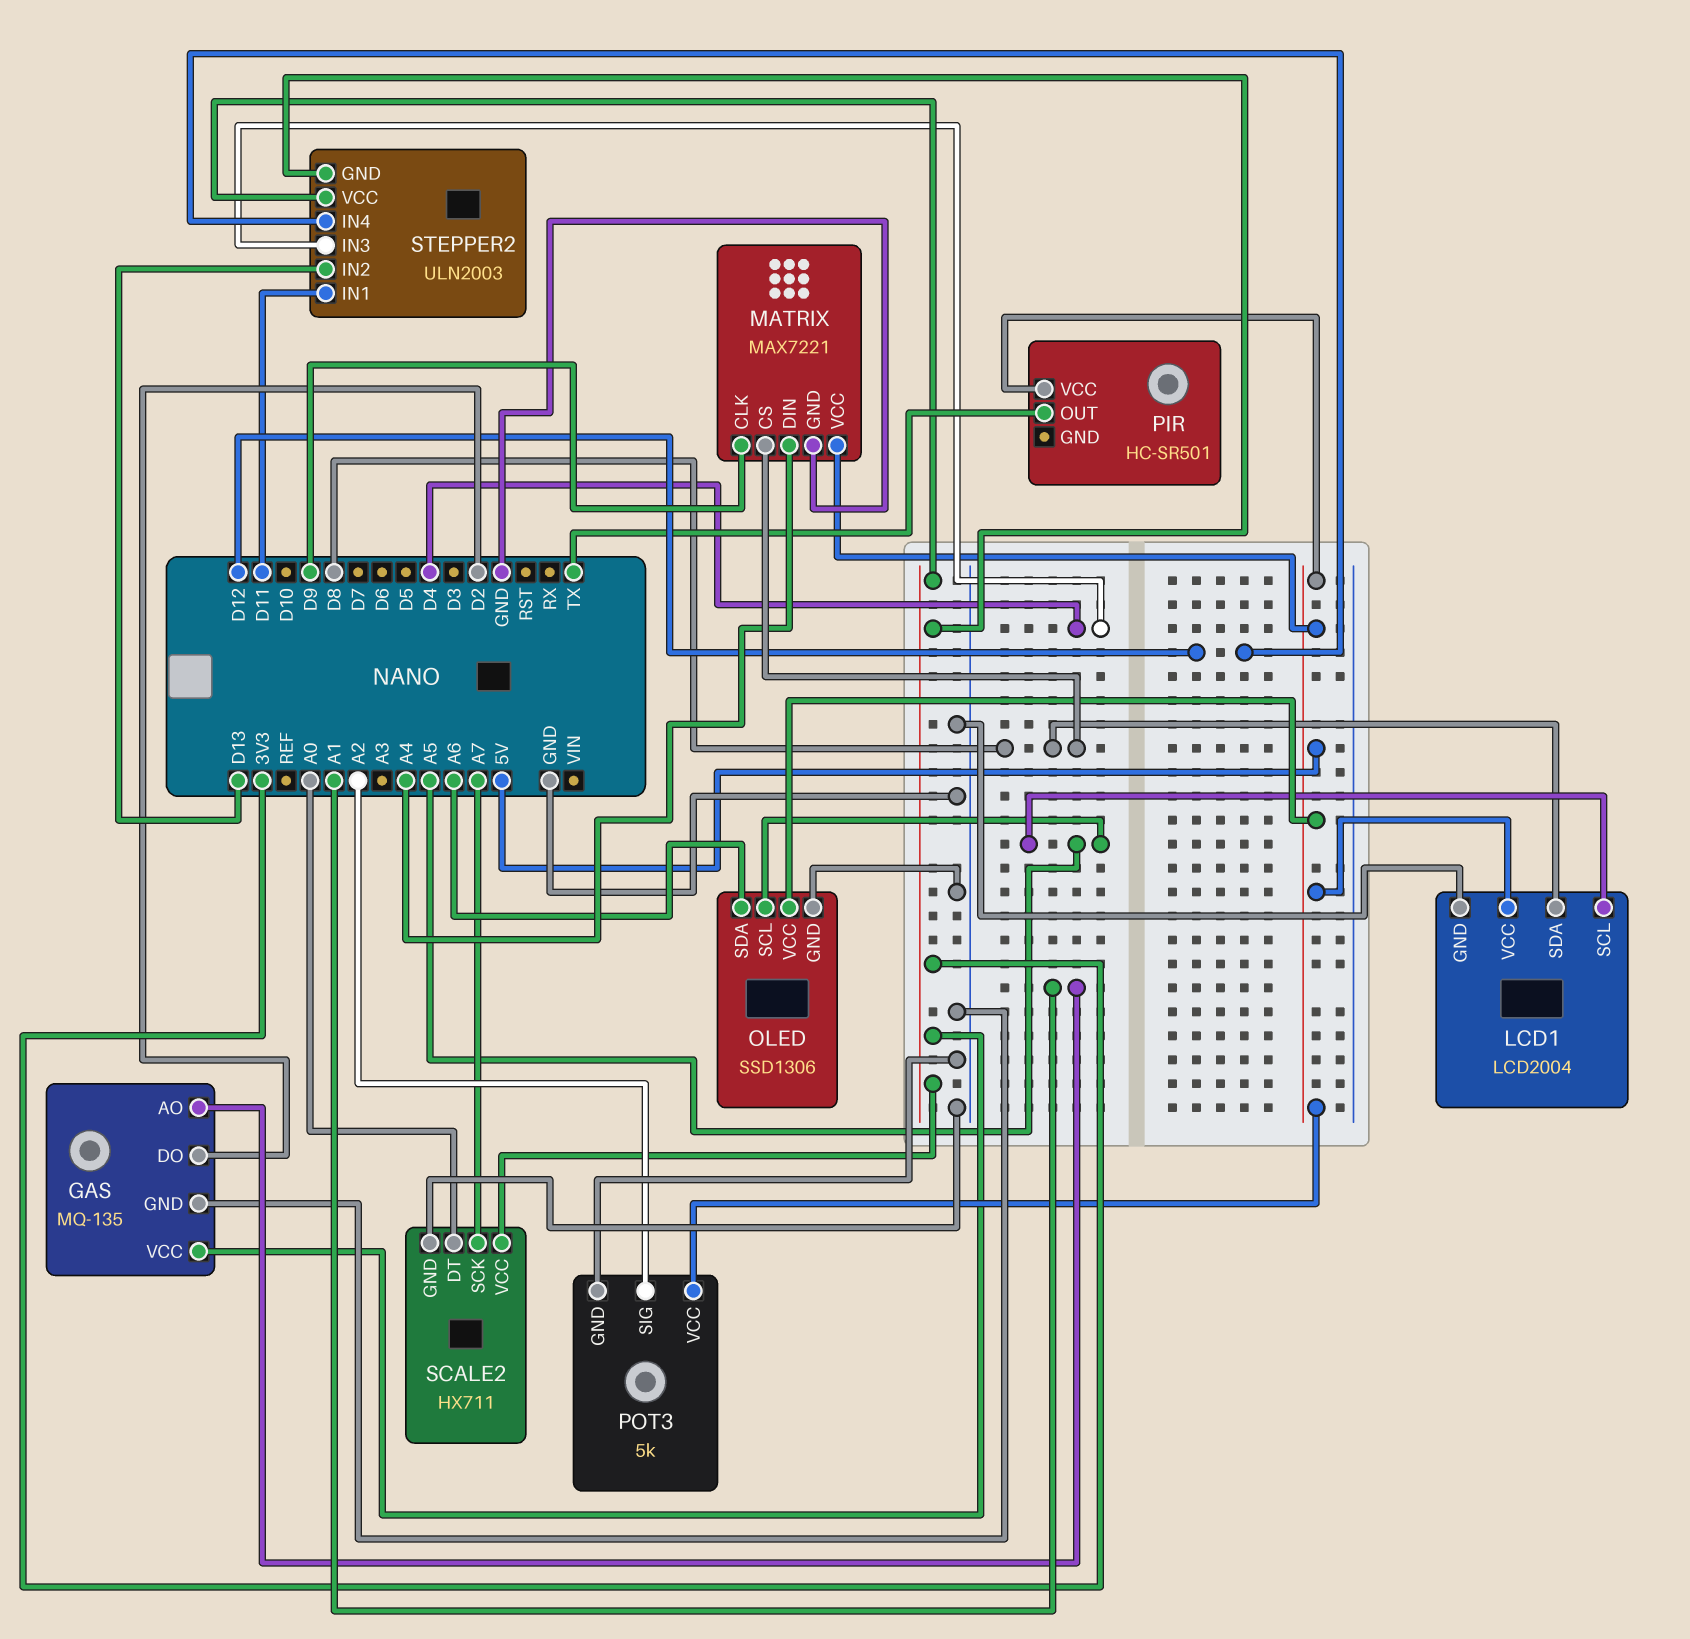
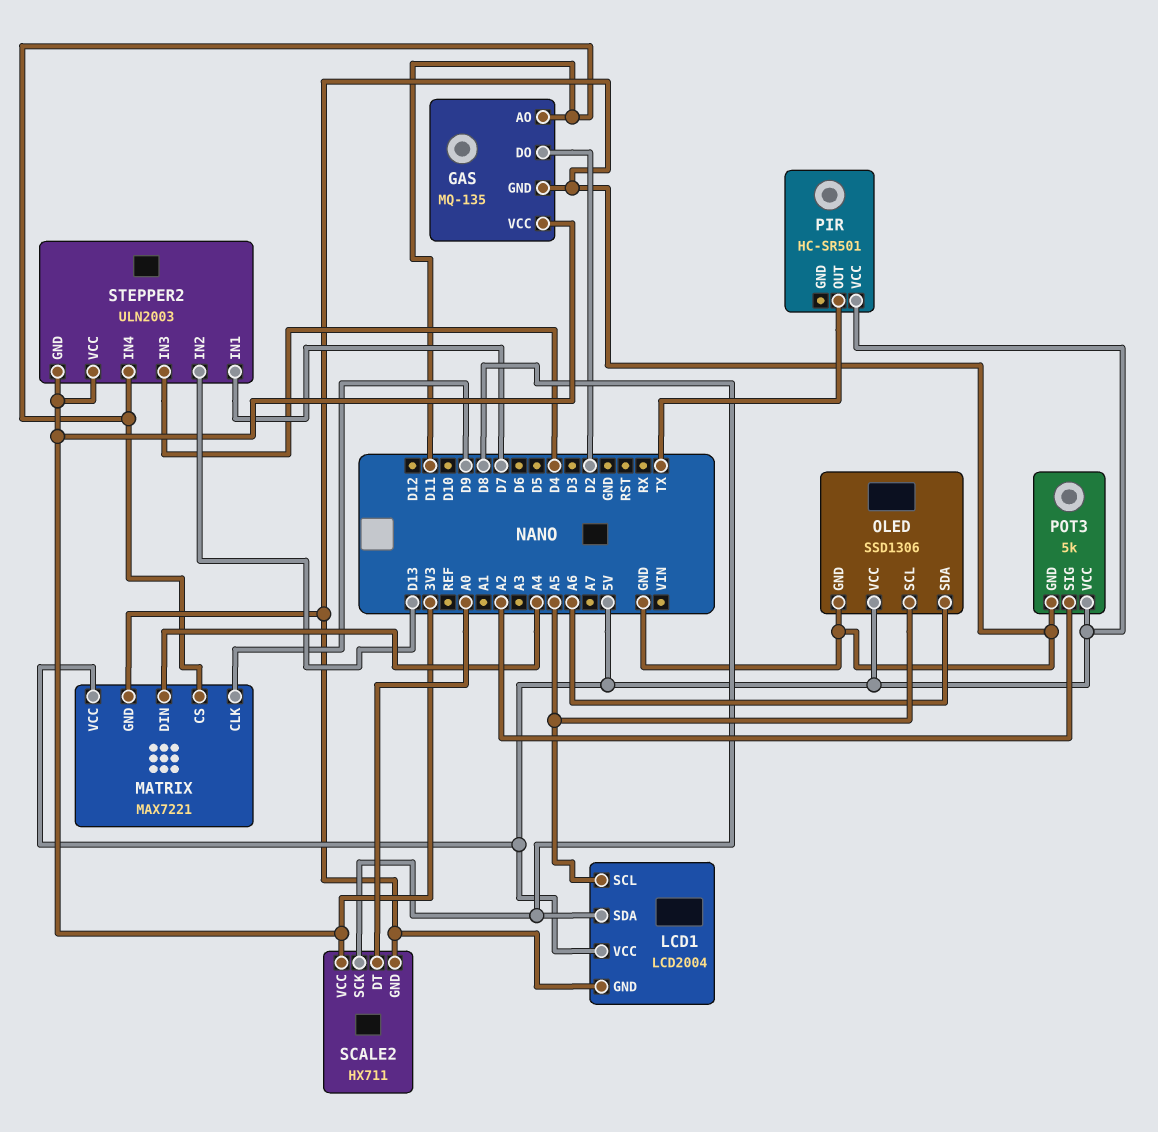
GAS pin AO: A1 -> D11
MATRIX pin CS: D8 -> D11
SCALE2 pin SCK: A7 -> D8
STEPPER2 pin IN1: D11 -> D7
STEPPER2 pin IN4: D12 -> D11

